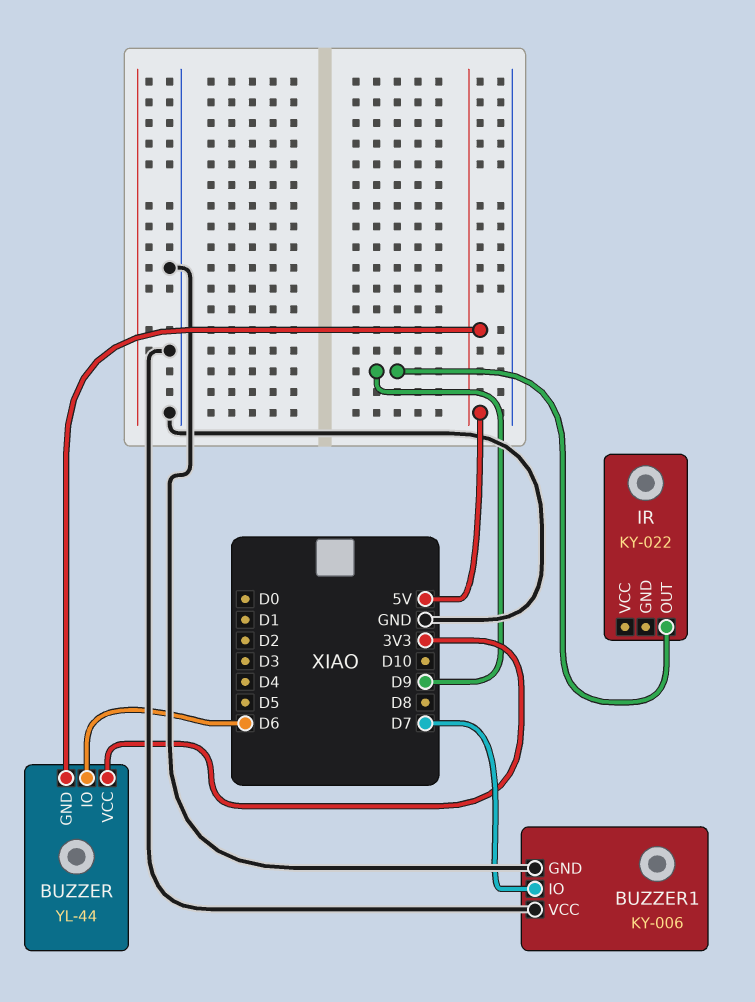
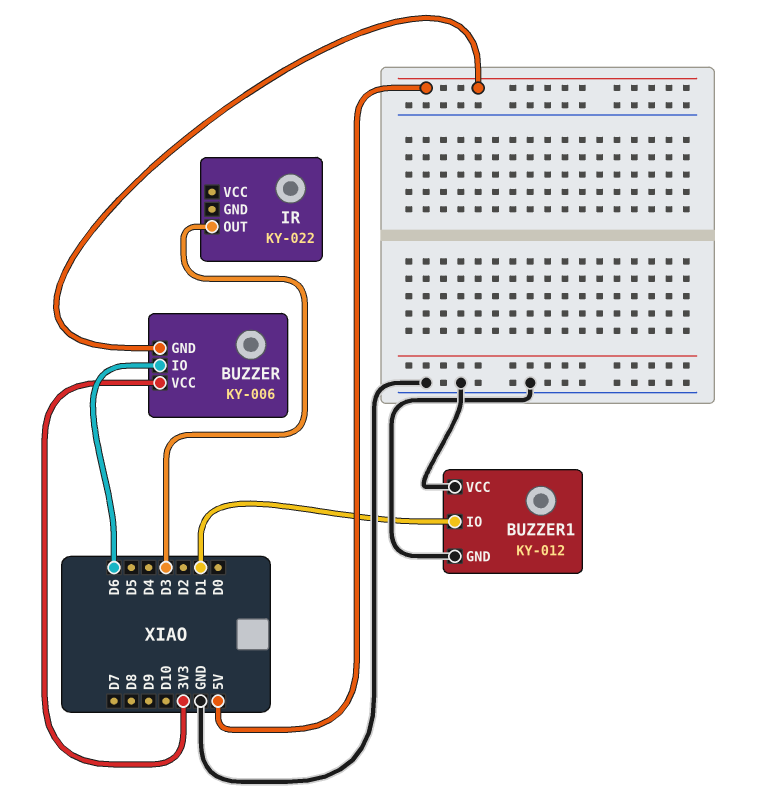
BUZZER: YL-44 -> KY-006
BUZZER1: KY-006 -> KY-012
BUZZER1 pin IO: D7 -> D1
IR pin OUT: D9 -> D3

